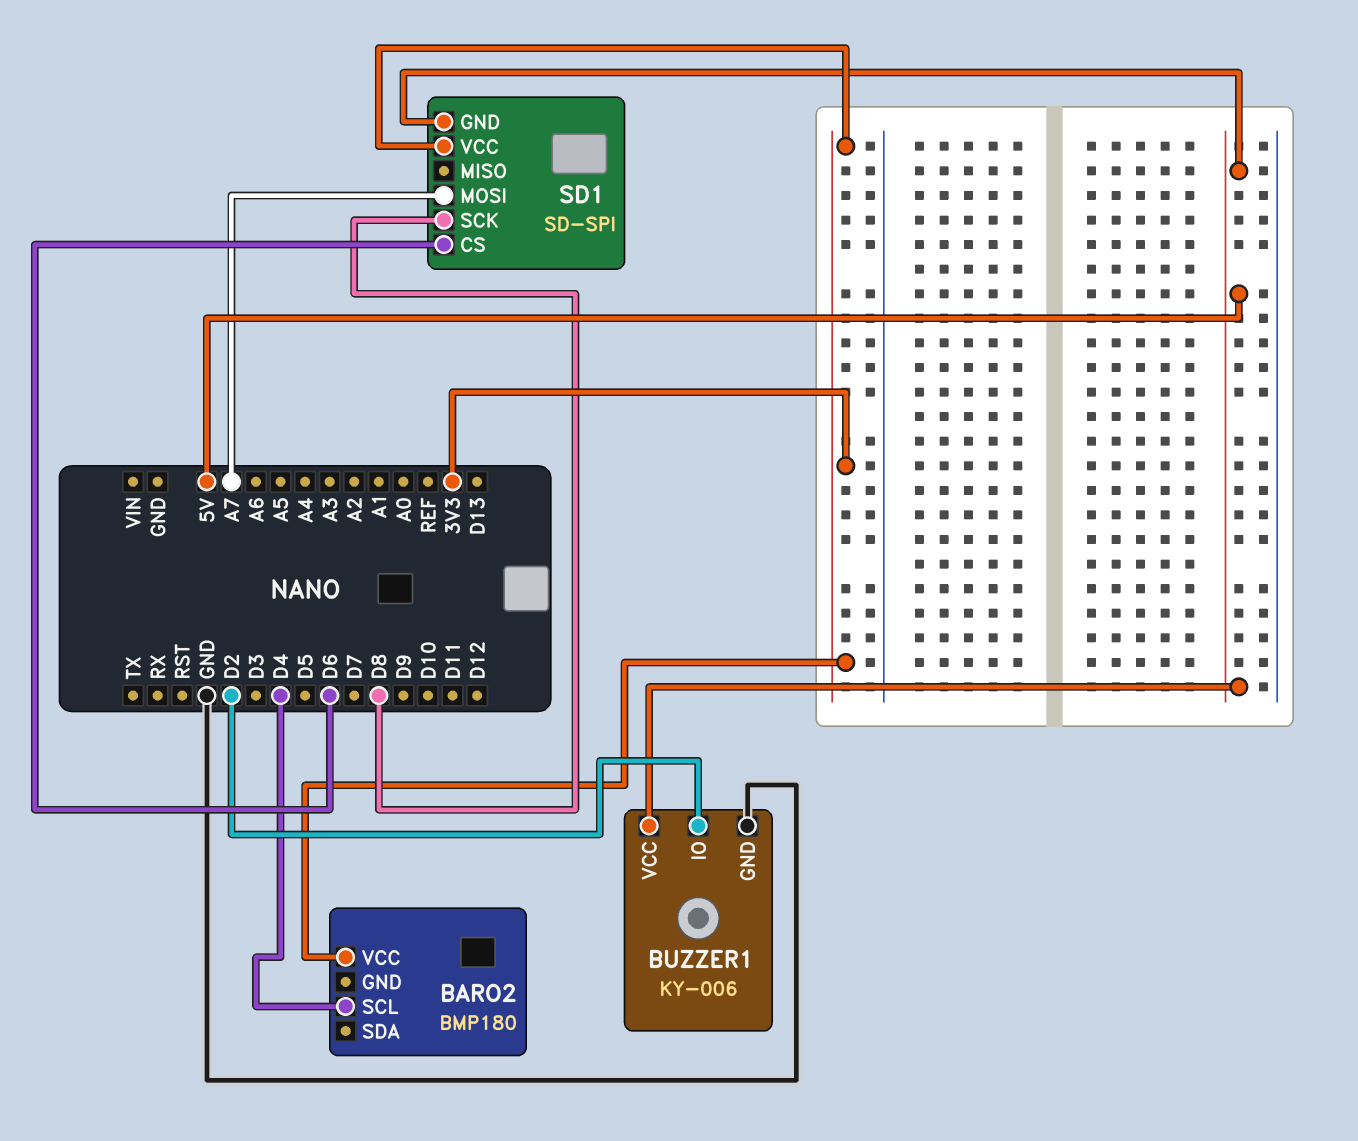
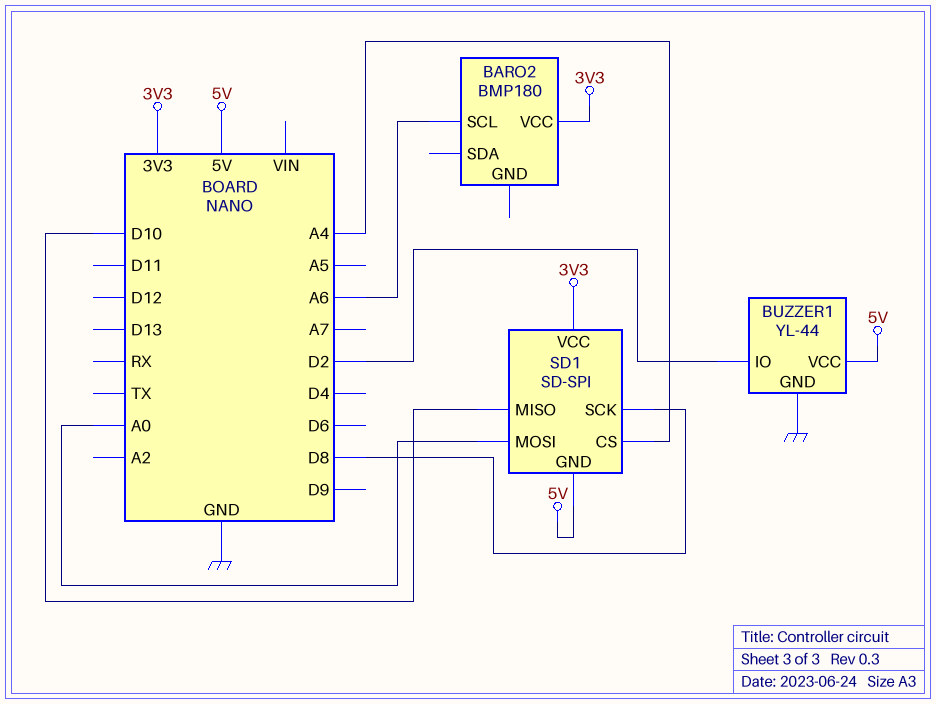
BARO2 pin SCL: D4 -> A6
BUZZER1: KY-006 -> YL-44
SD1 pin CS: D6 -> A4
SD1 pin MISO: none -> D10
SD1 pin MOSI: A7 -> A0

